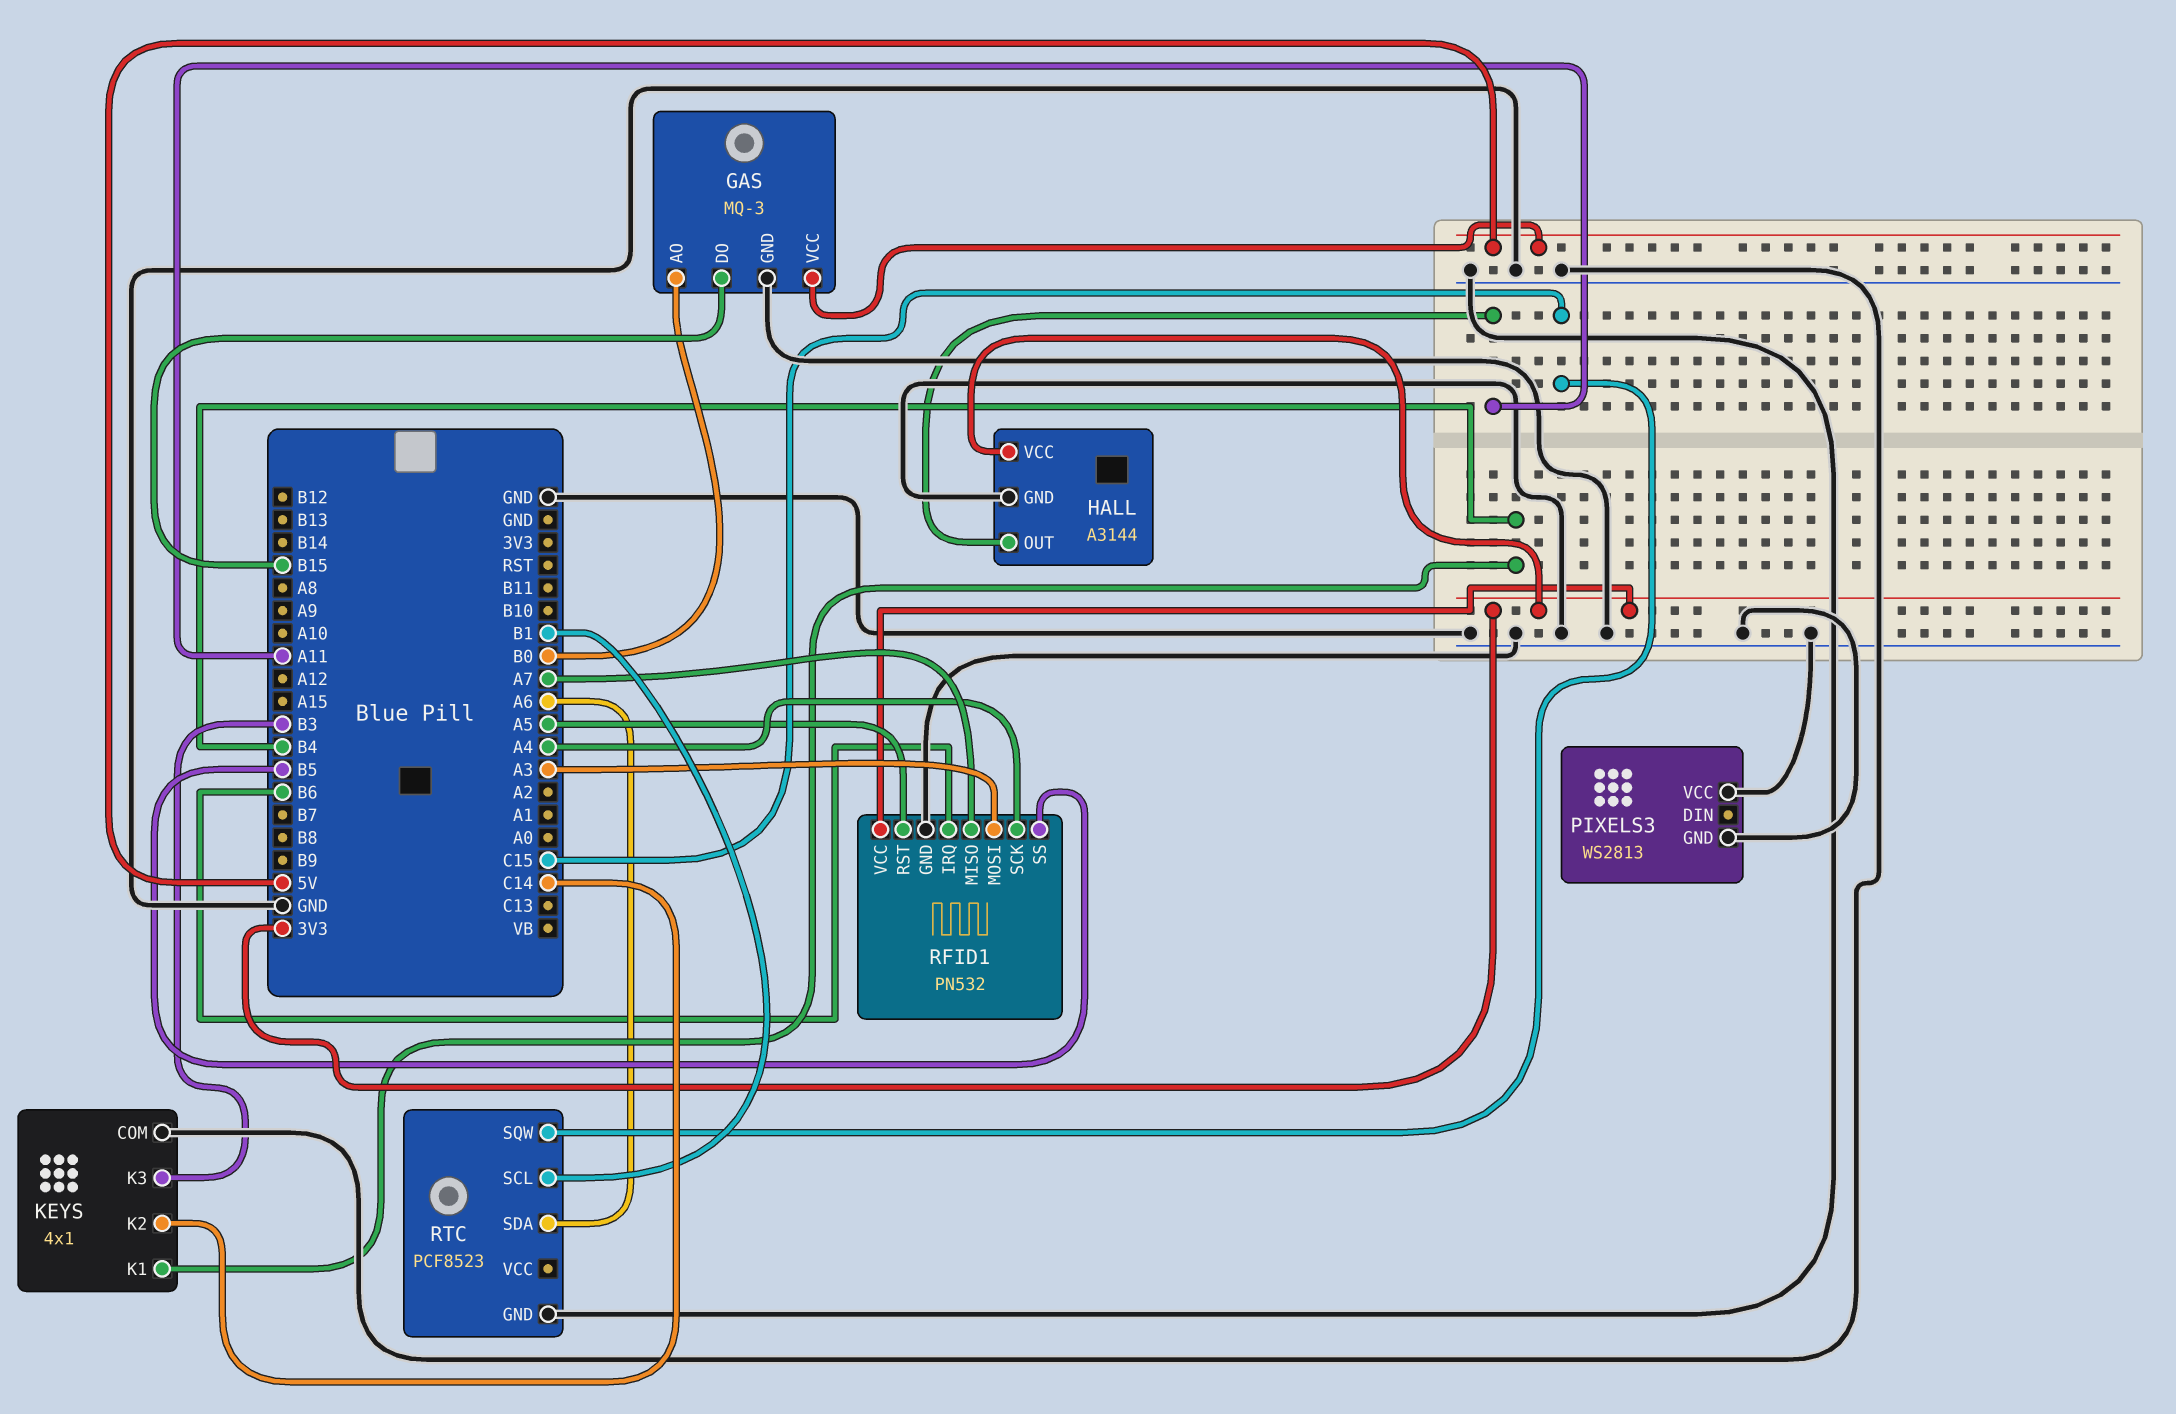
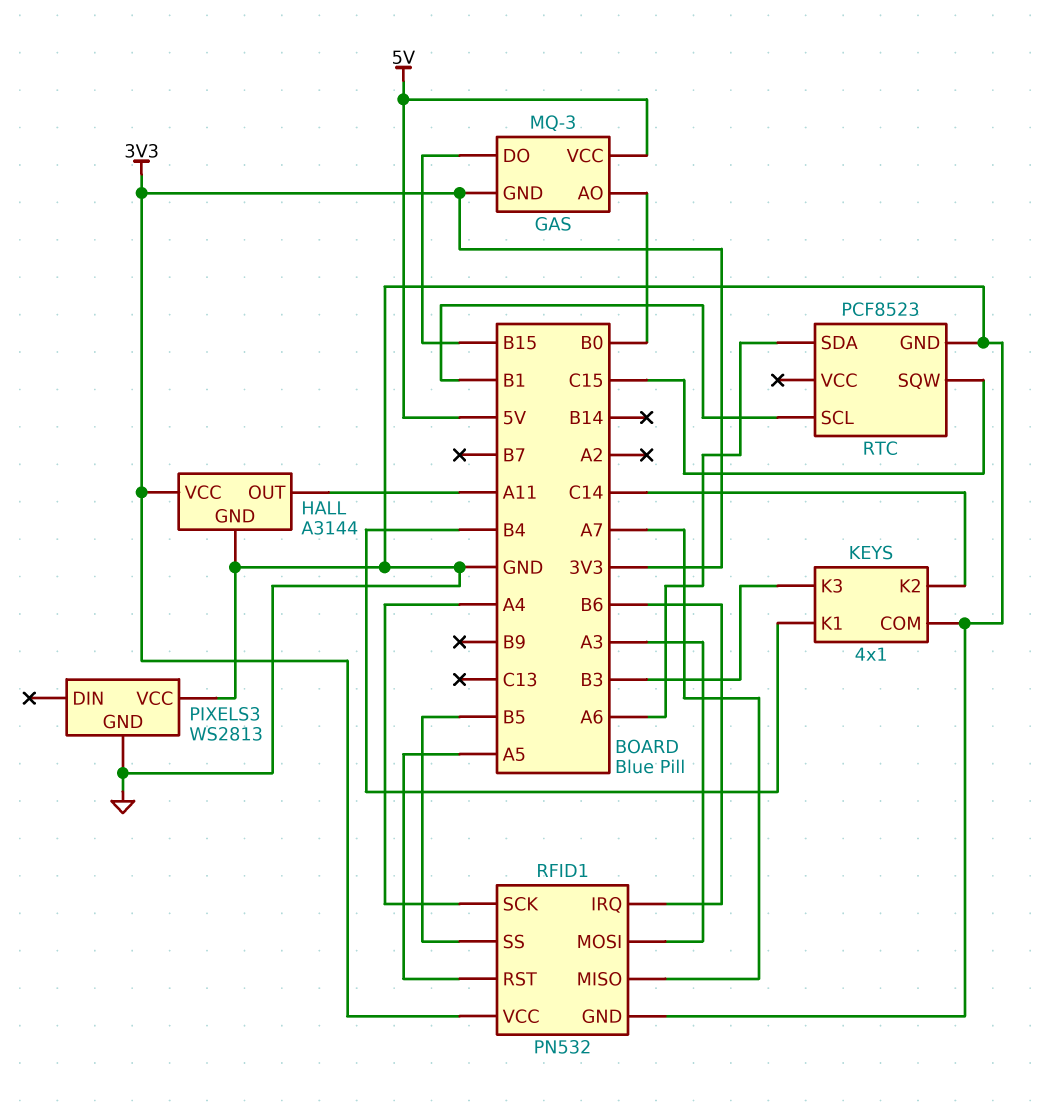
GAS pin GND: GND -> 3V3

